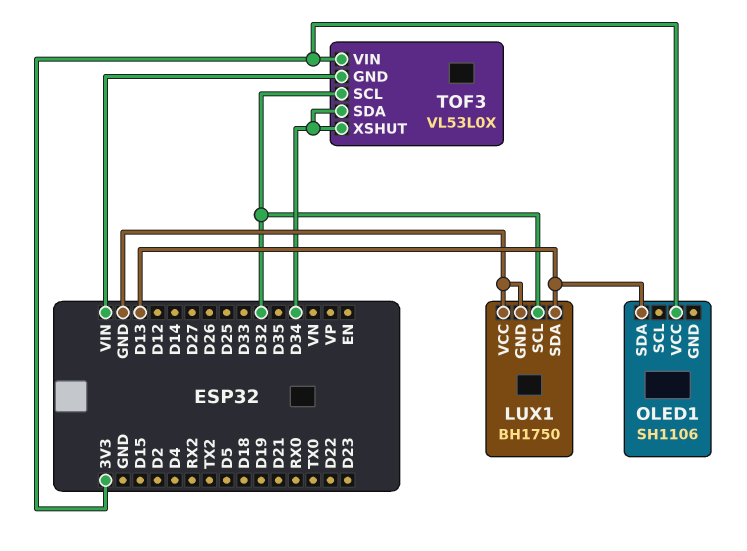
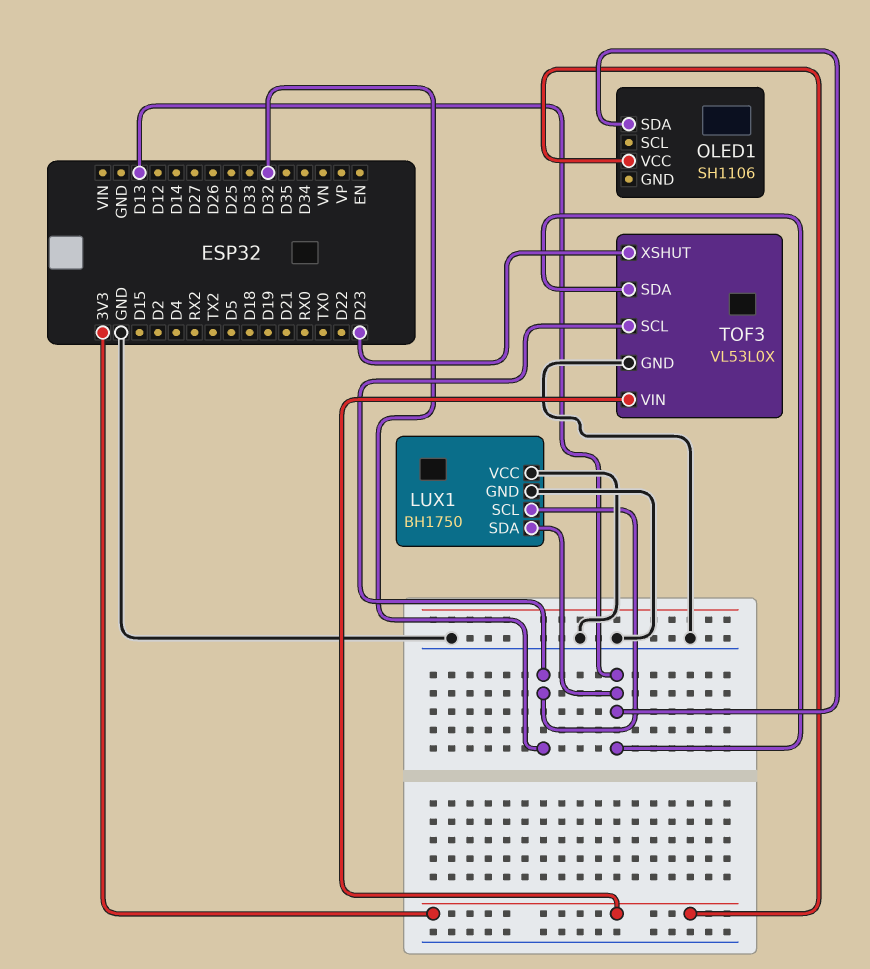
TOF3 pin GND: VIN -> GND
TOF3 pin SDA: D34 -> D13
TOF3 pin XSHUT: D34 -> D23

